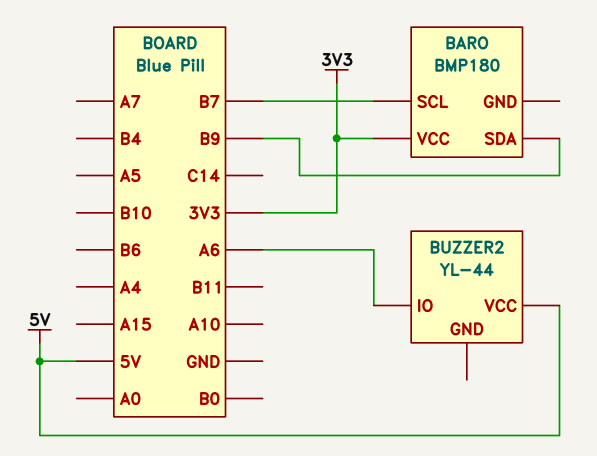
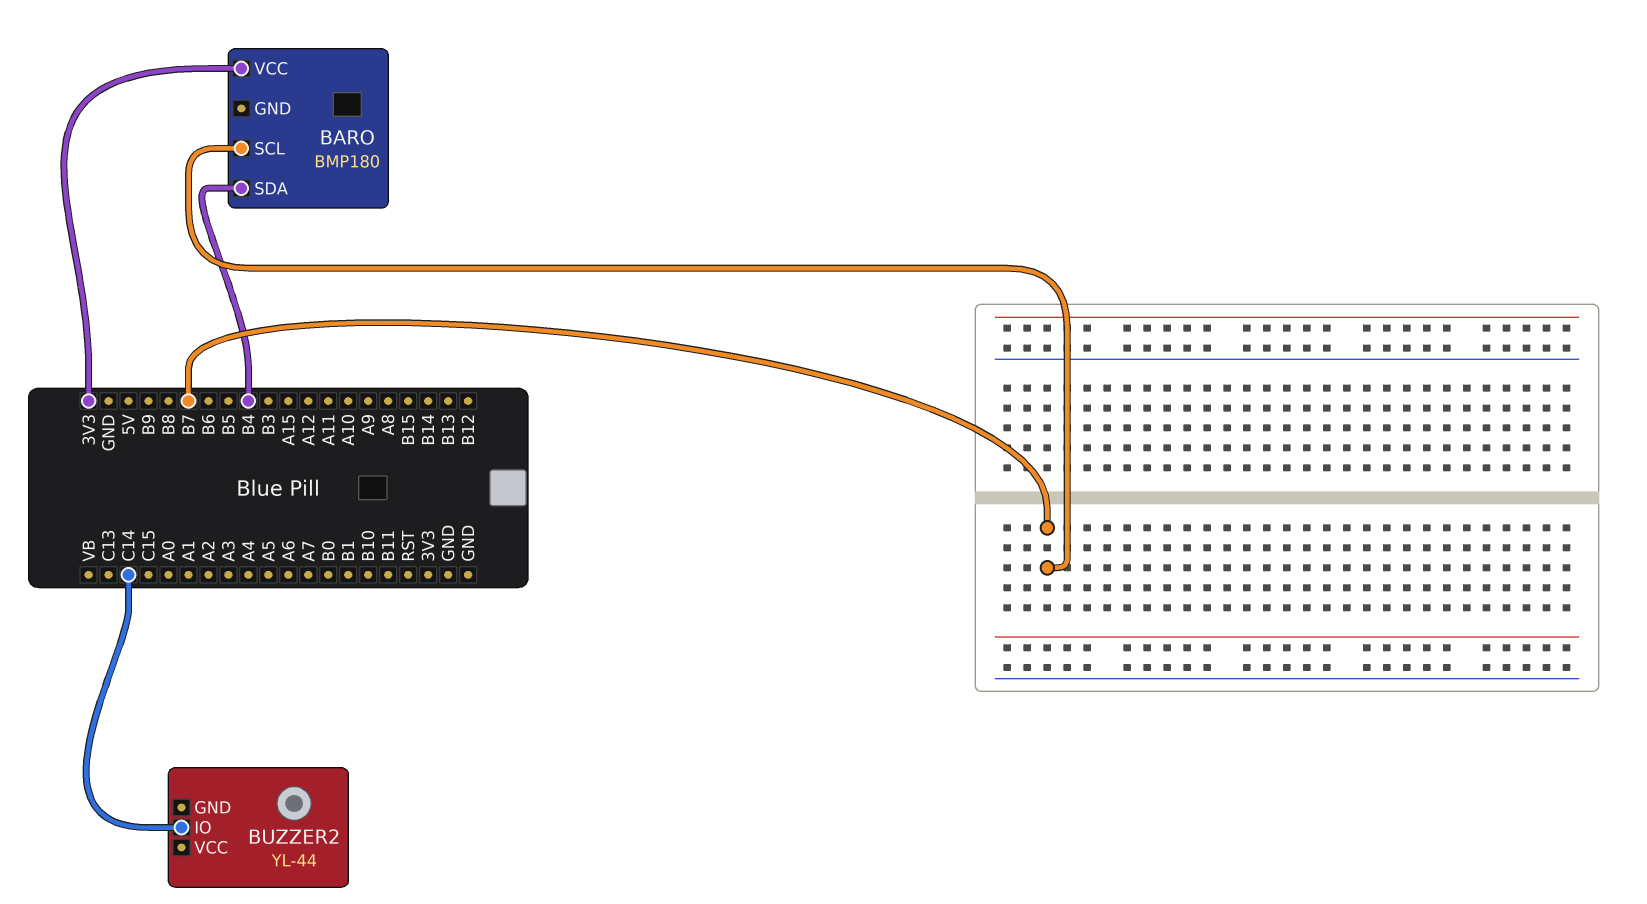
BARO pin SDA: B9 -> B4
BUZZER2 pin IO: A6 -> C14
BUZZER2 pin VCC: 5V -> none

